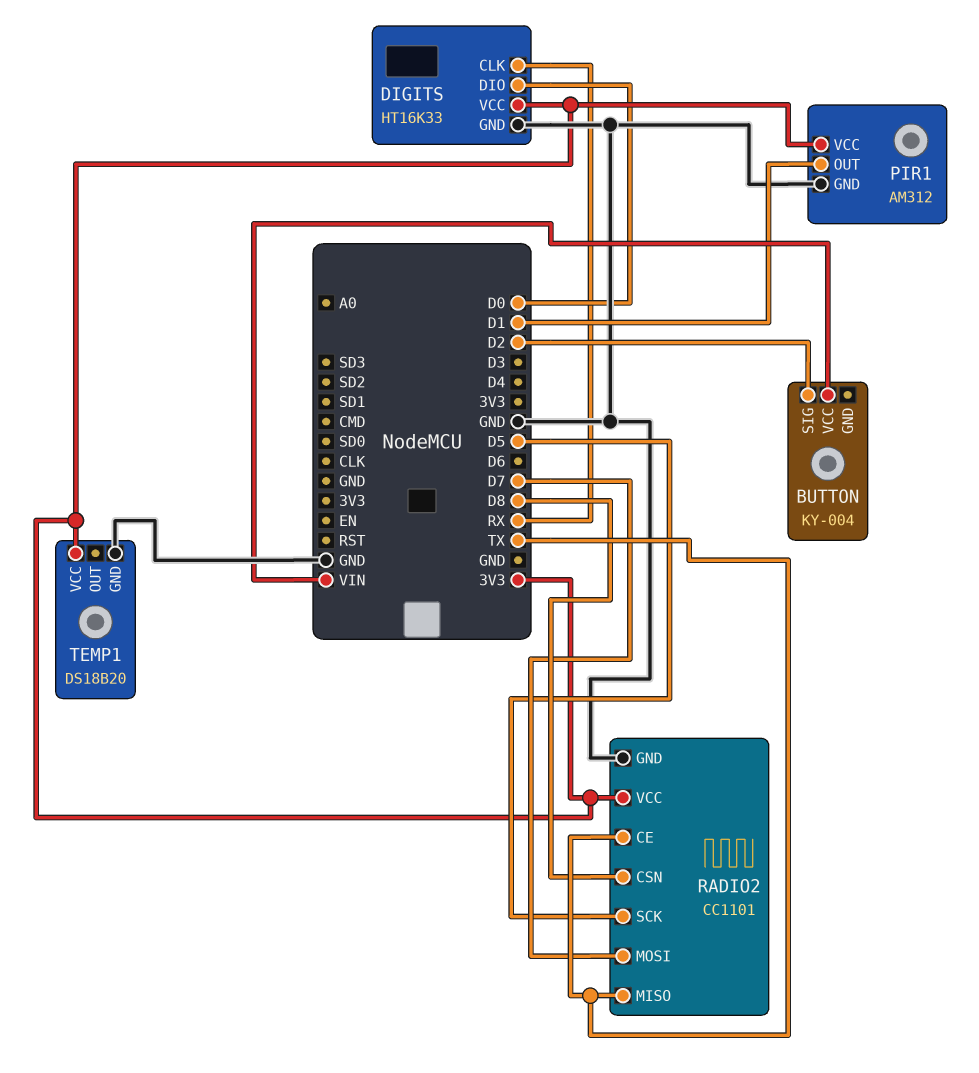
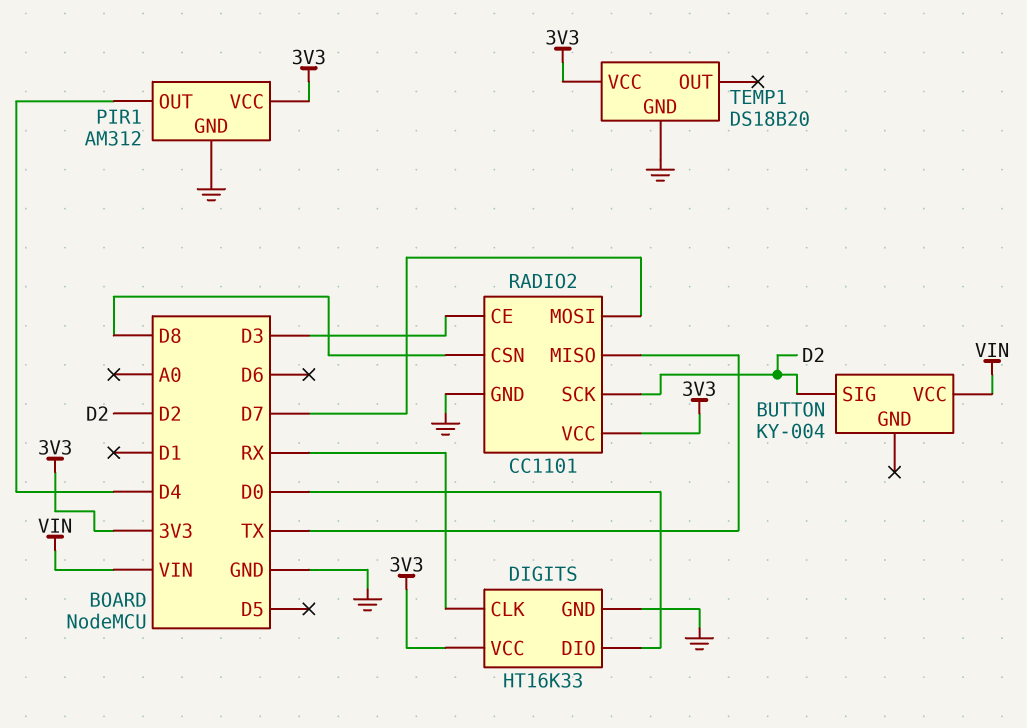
PIR1 pin OUT: D1 -> D4
RADIO2 pin CE: TX -> D3
RADIO2 pin SCK: D5 -> D2

